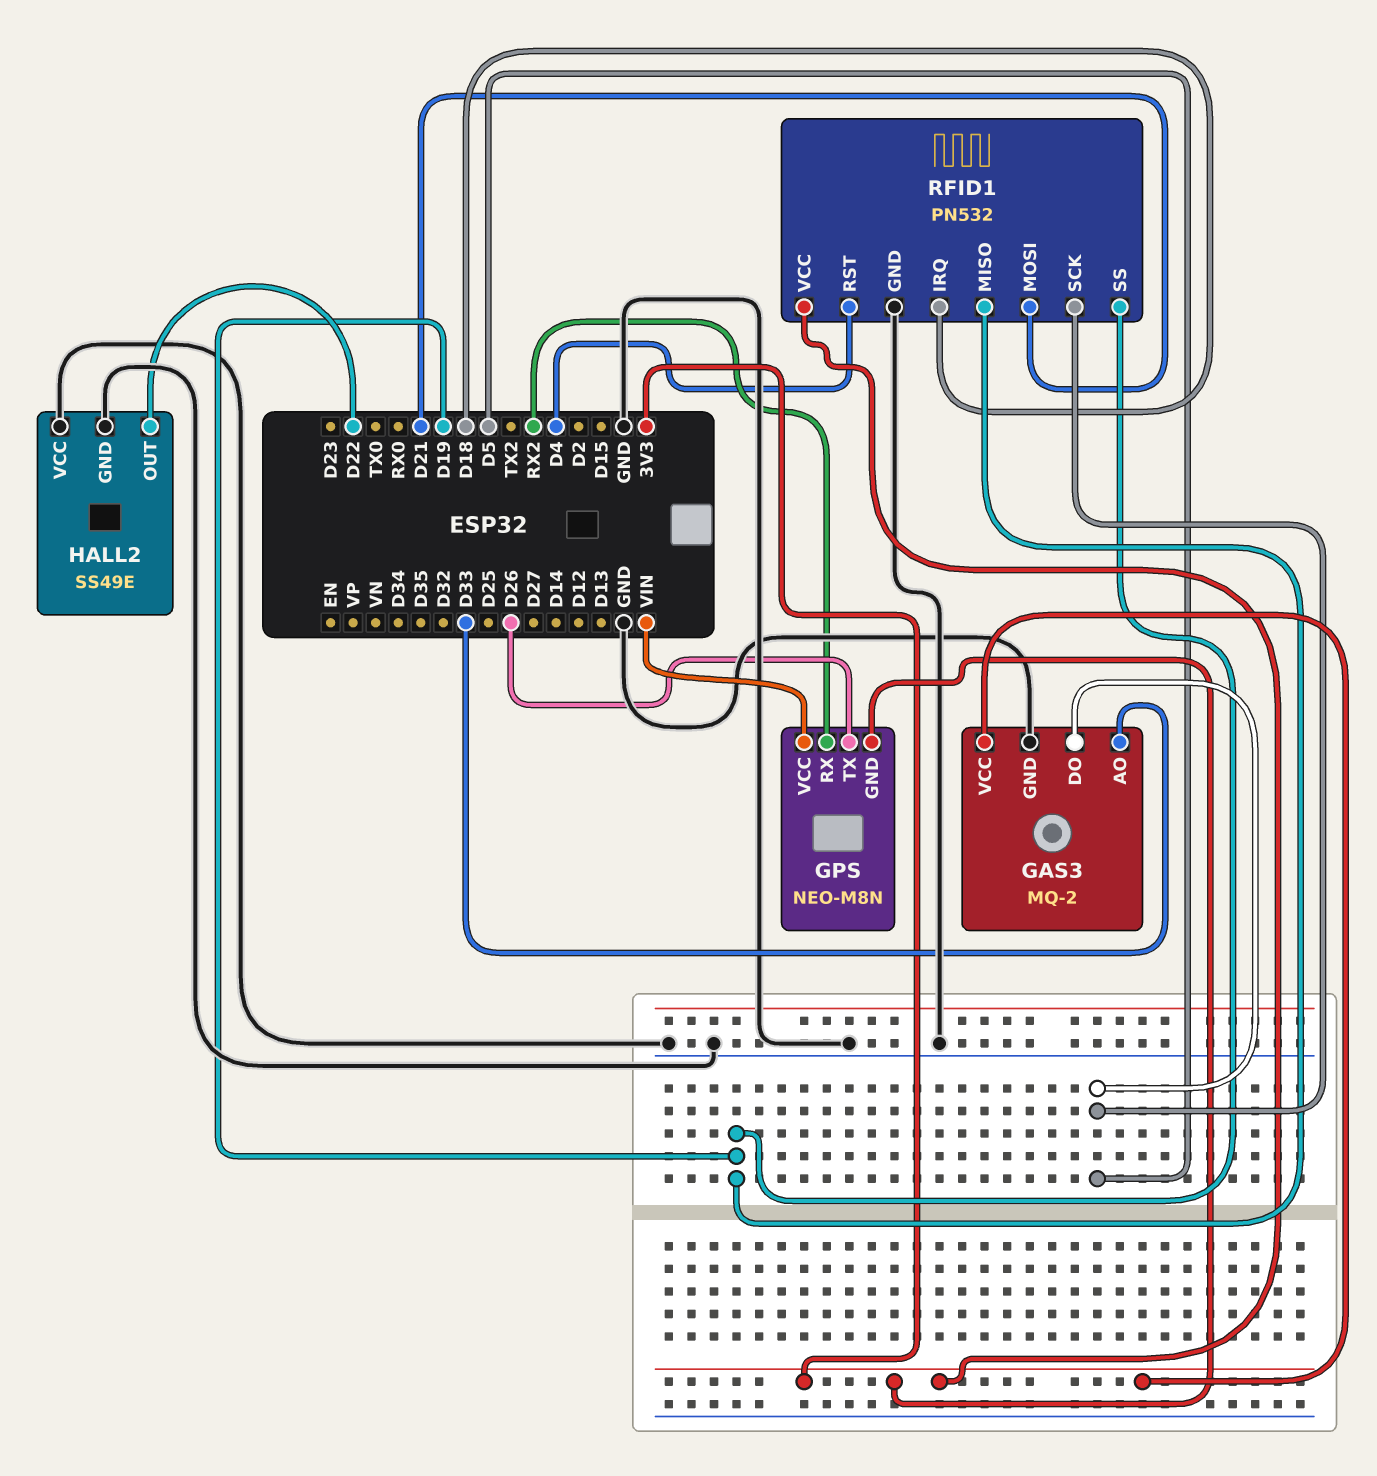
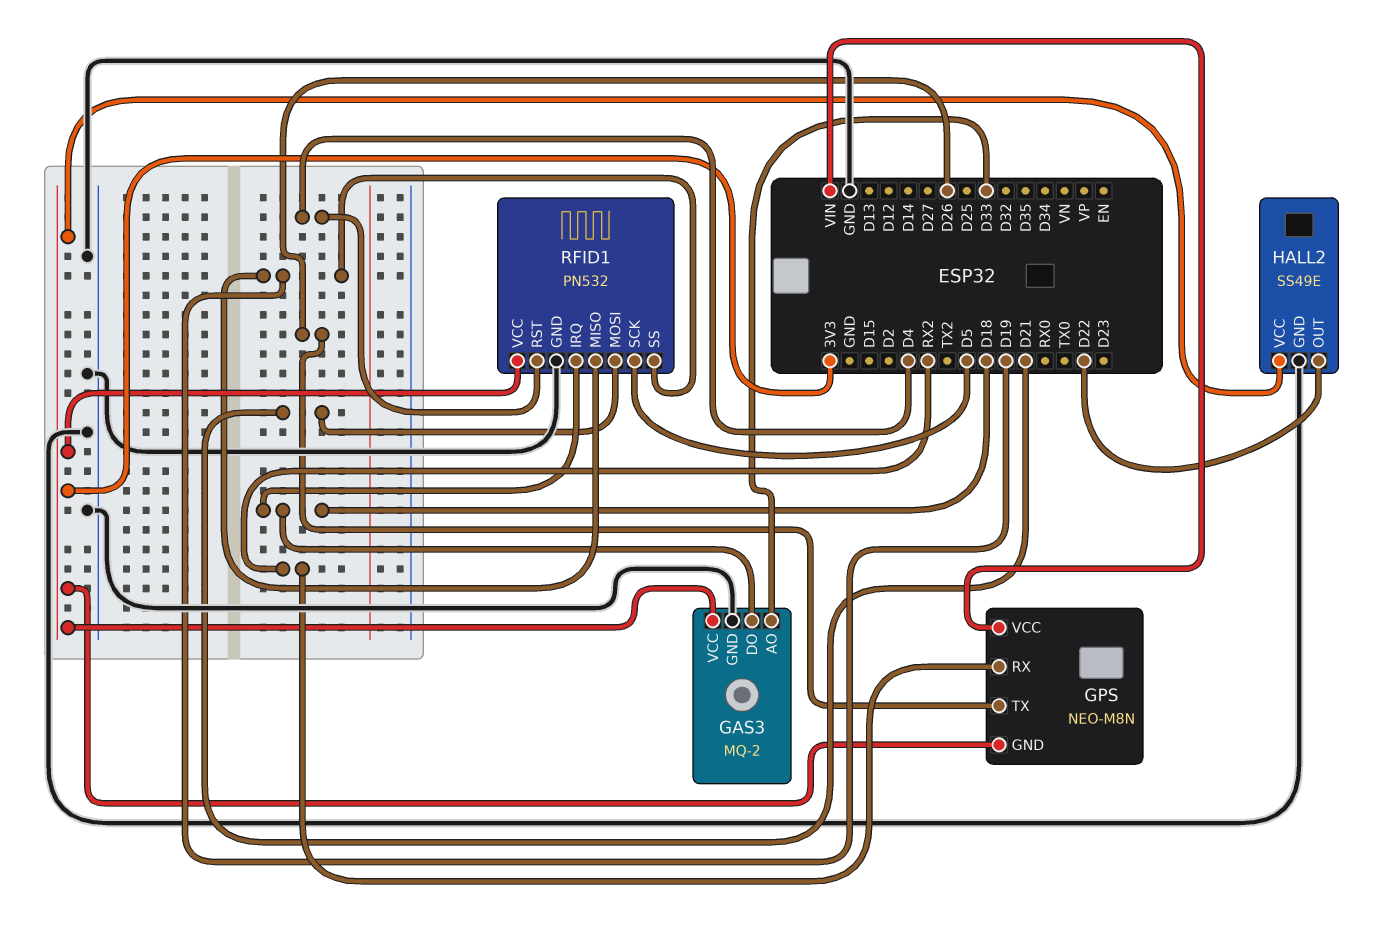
GAS3 pin DO: D5 -> D18
HALL2 pin VCC: GND -> 3V3

